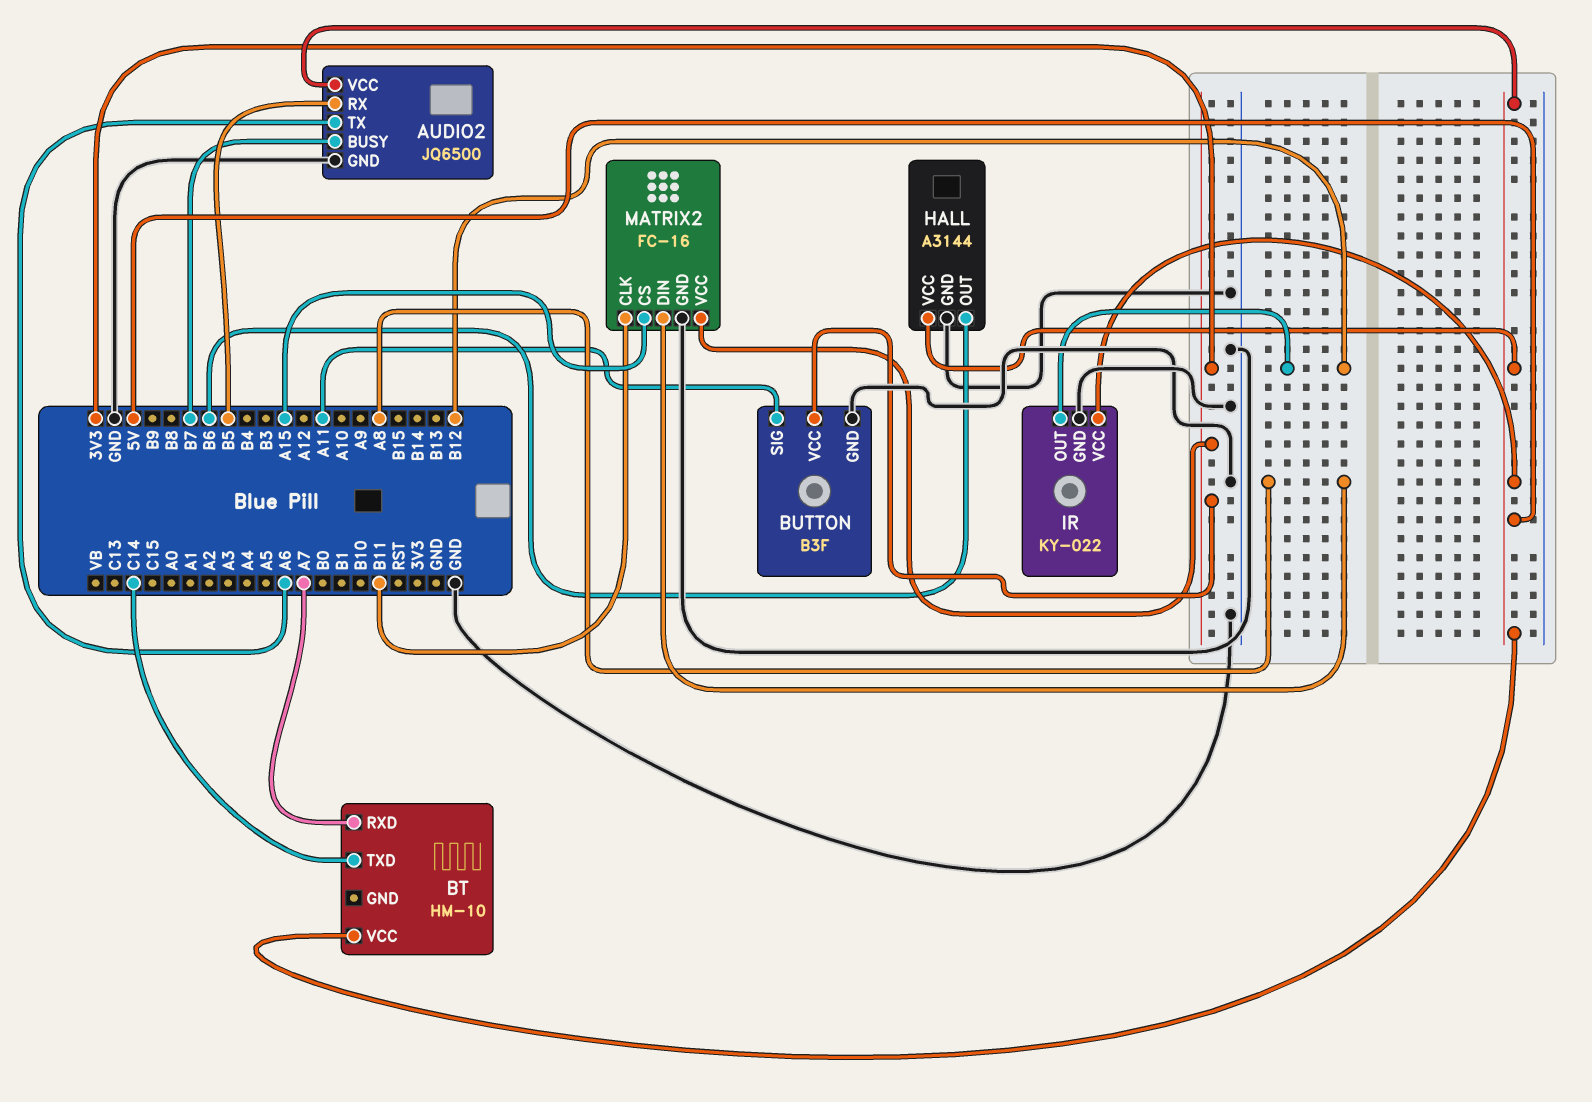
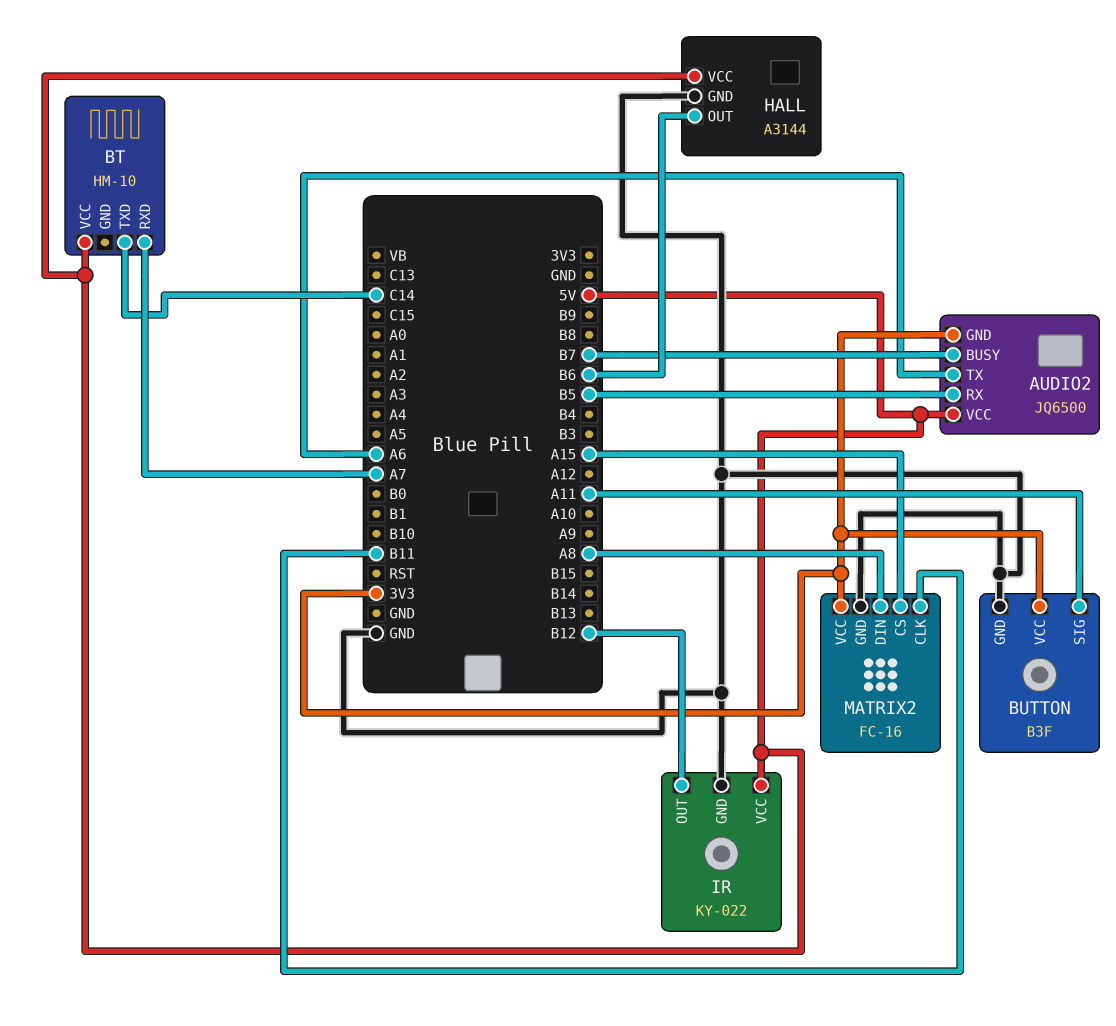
AUDIO2 pin GND: GND -> 3V3

